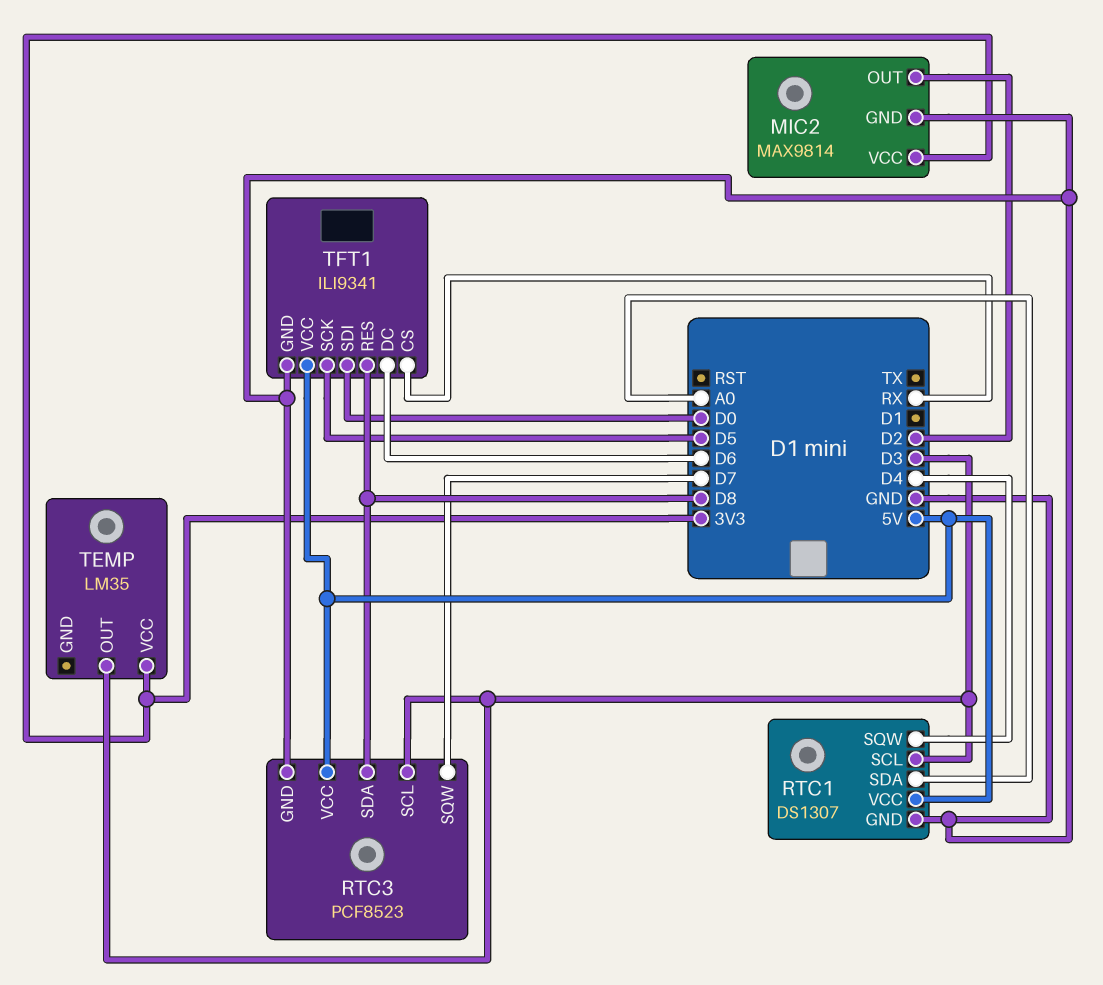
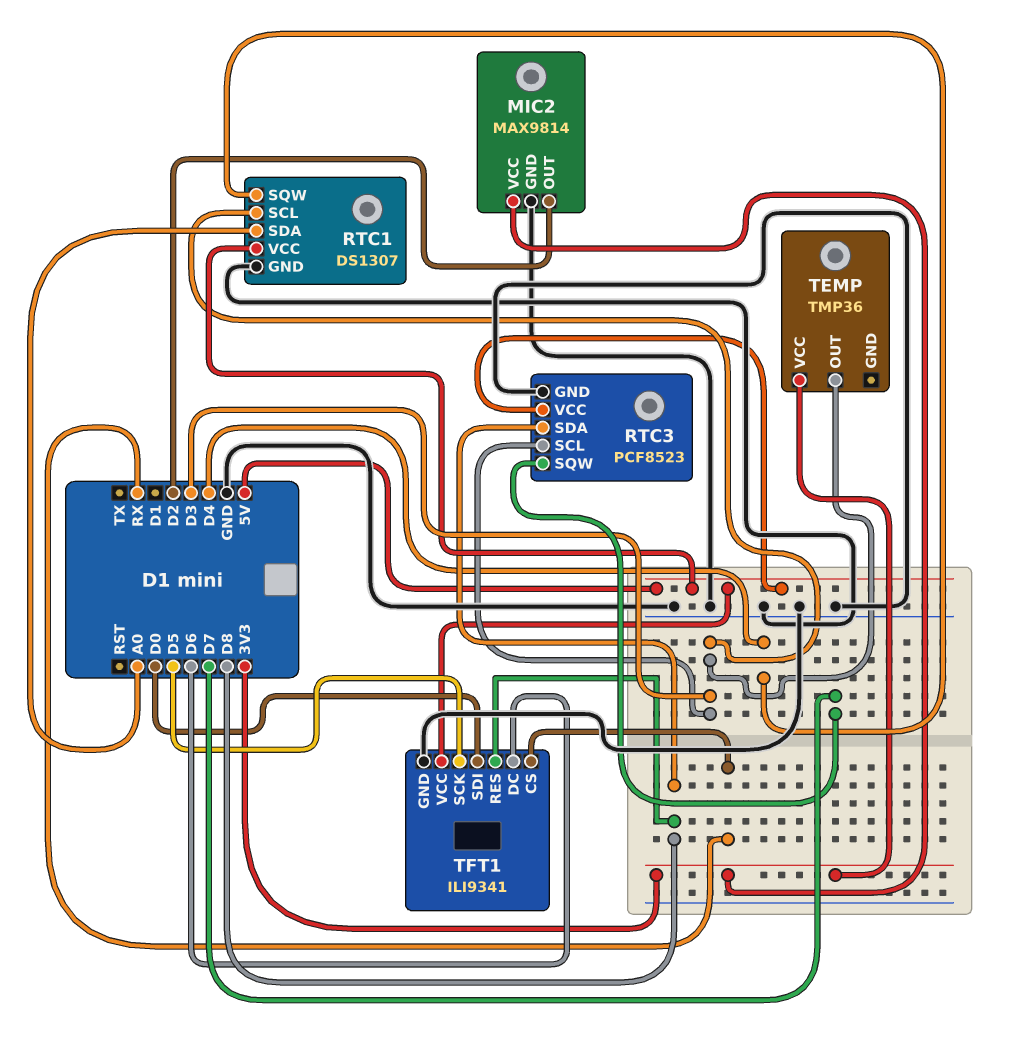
TEMP: LM35 -> TMP36

